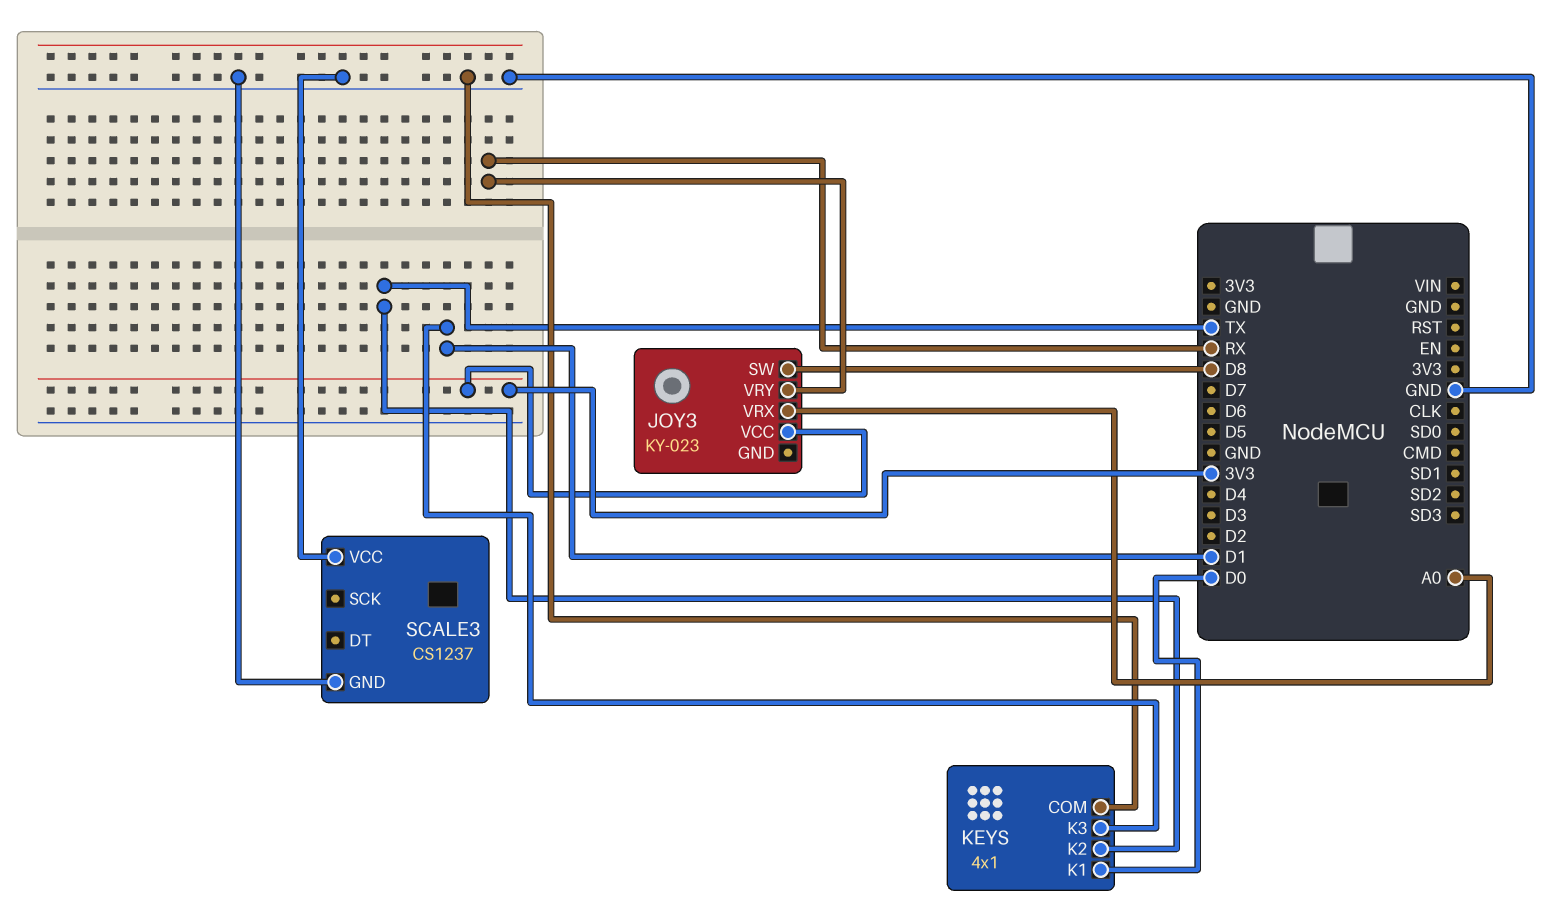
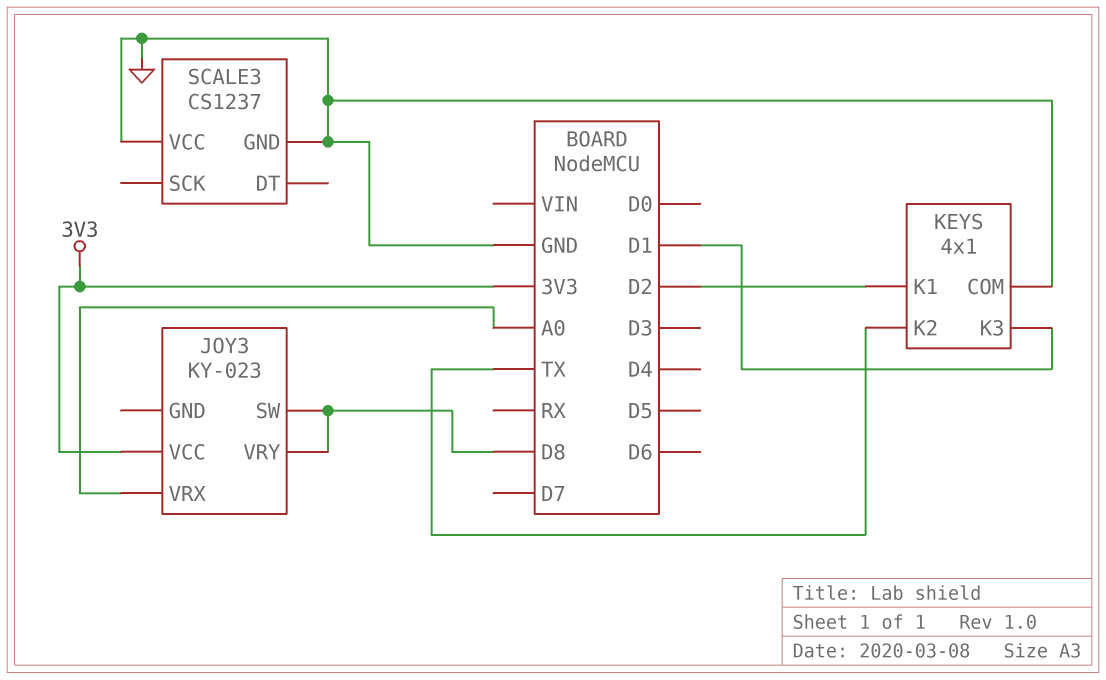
JOY3 pin VRY: RX -> D8
KEYS pin K1: D0 -> D2

